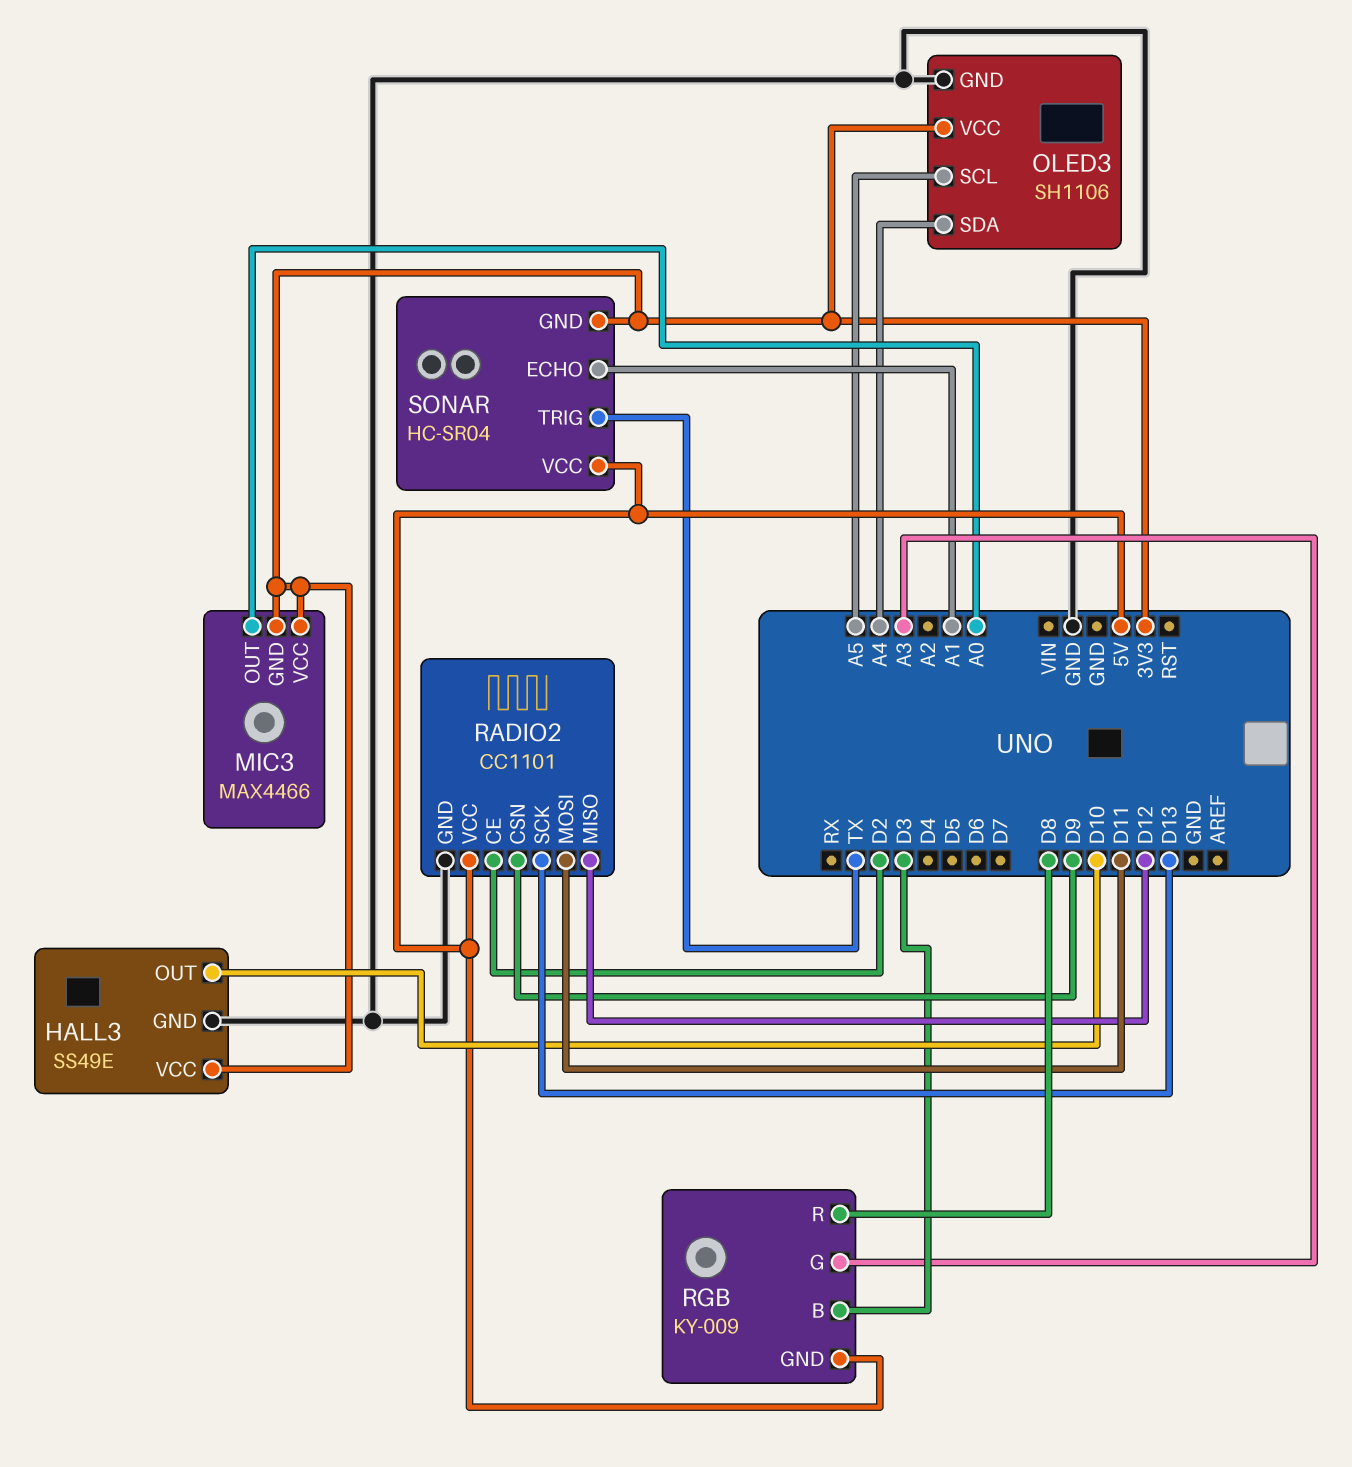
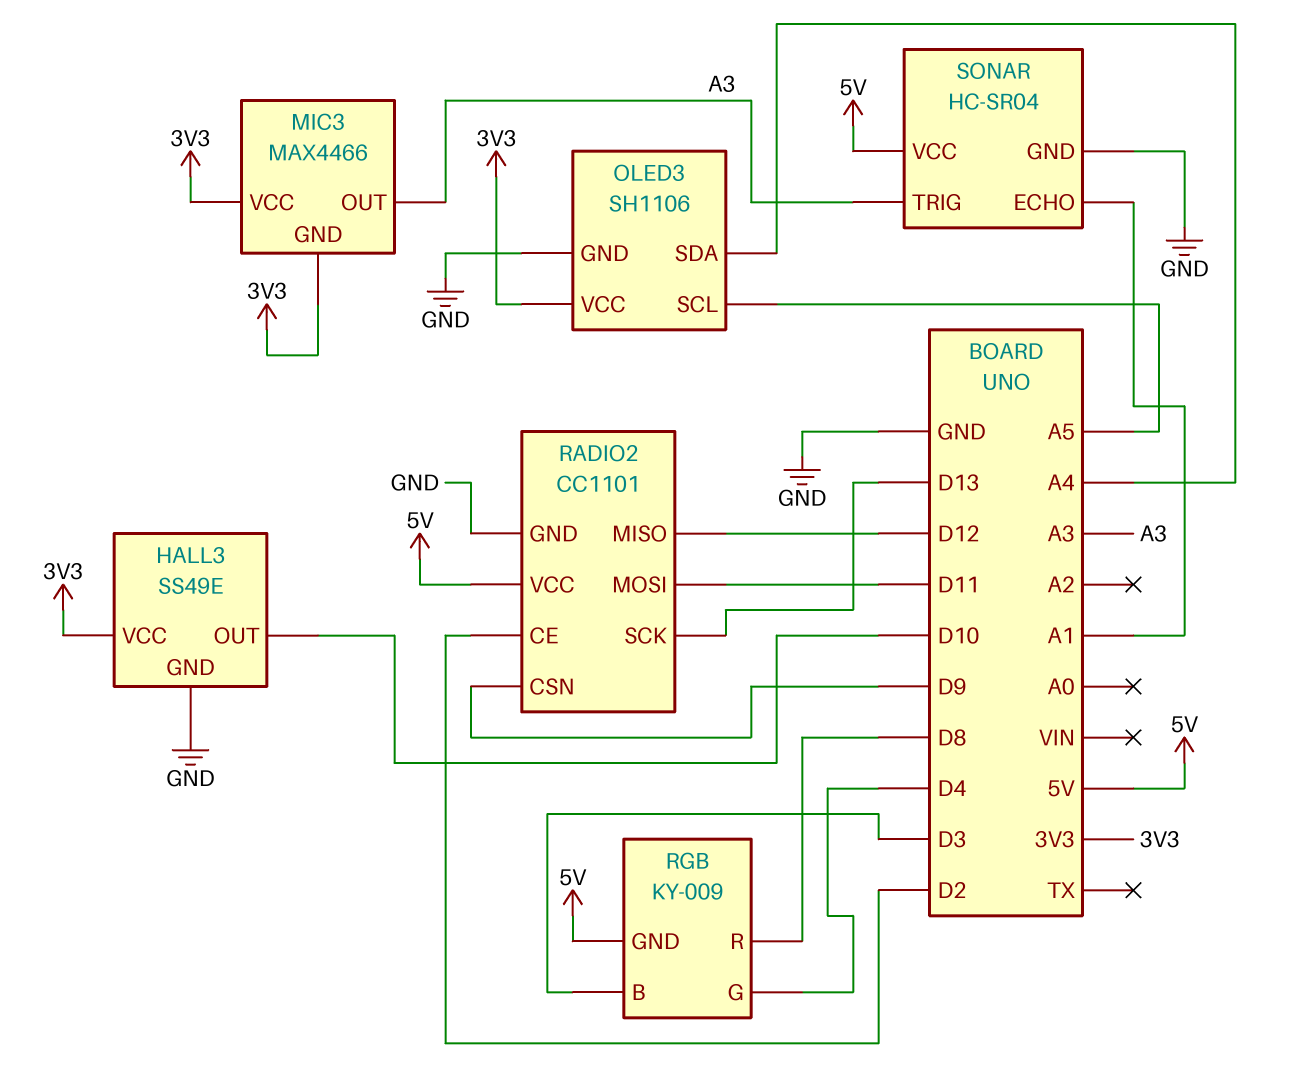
MIC3 pin OUT: A0 -> A3
RGB pin G: A3 -> D4
SONAR pin GND: 3V3 -> GND
SONAR pin TRIG: TX -> A3

